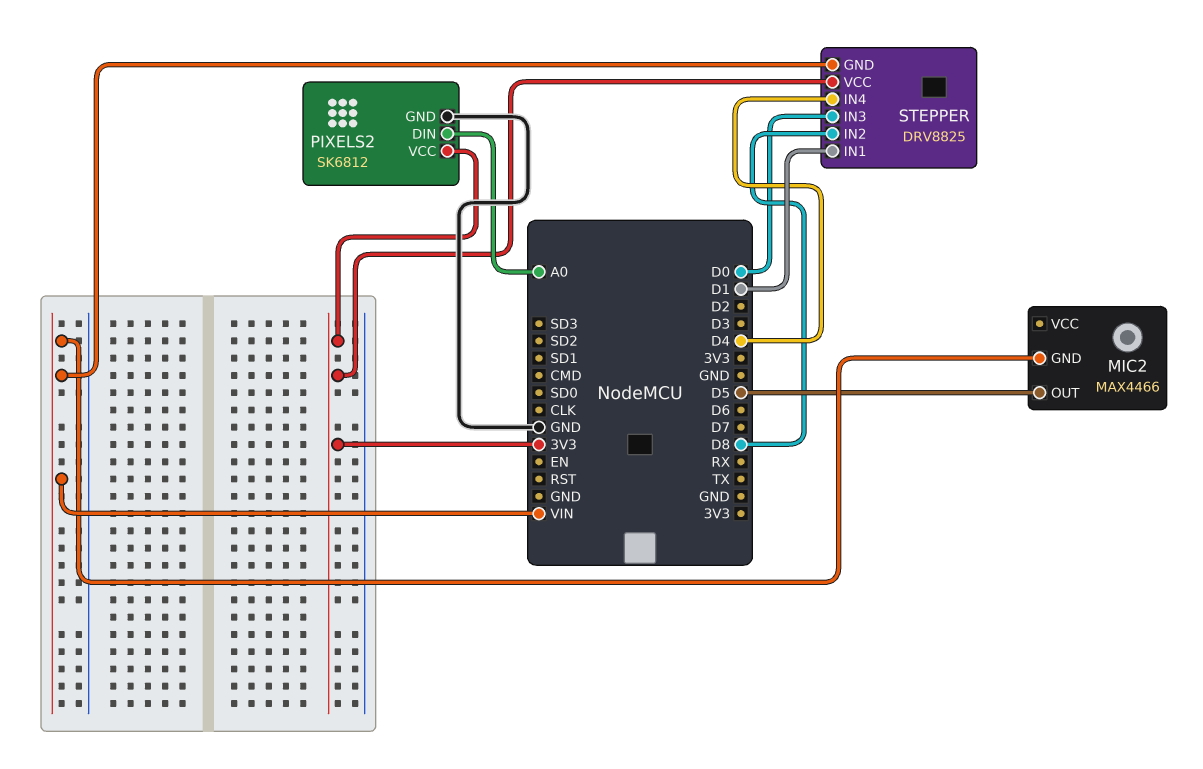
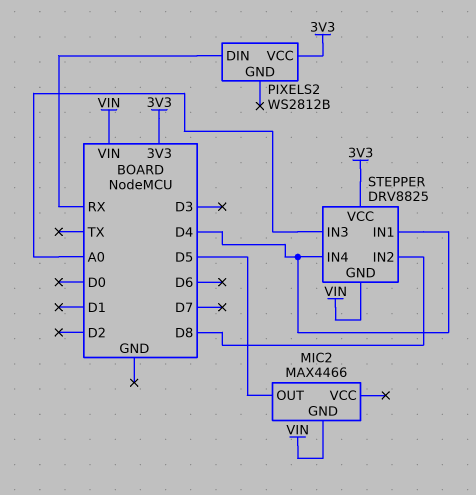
PIXELS2: SK6812 -> WS2812B
PIXELS2 pin DIN: A0 -> RX
PIXELS2 pin GND: GND -> none
STEPPER pin IN1: D1 -> D4
STEPPER pin IN3: D0 -> A0

